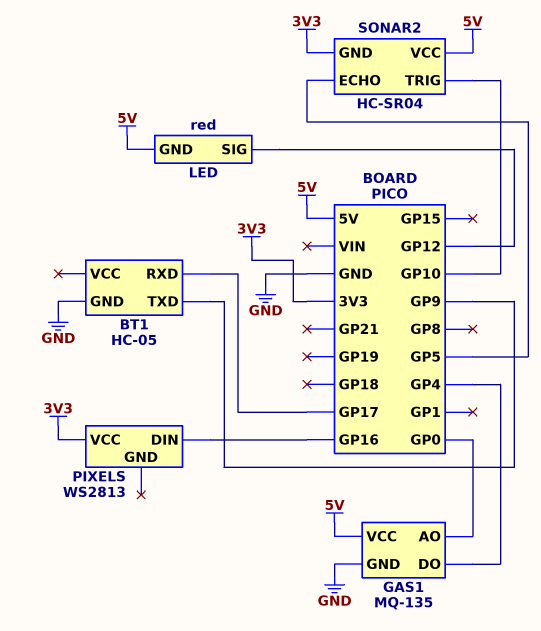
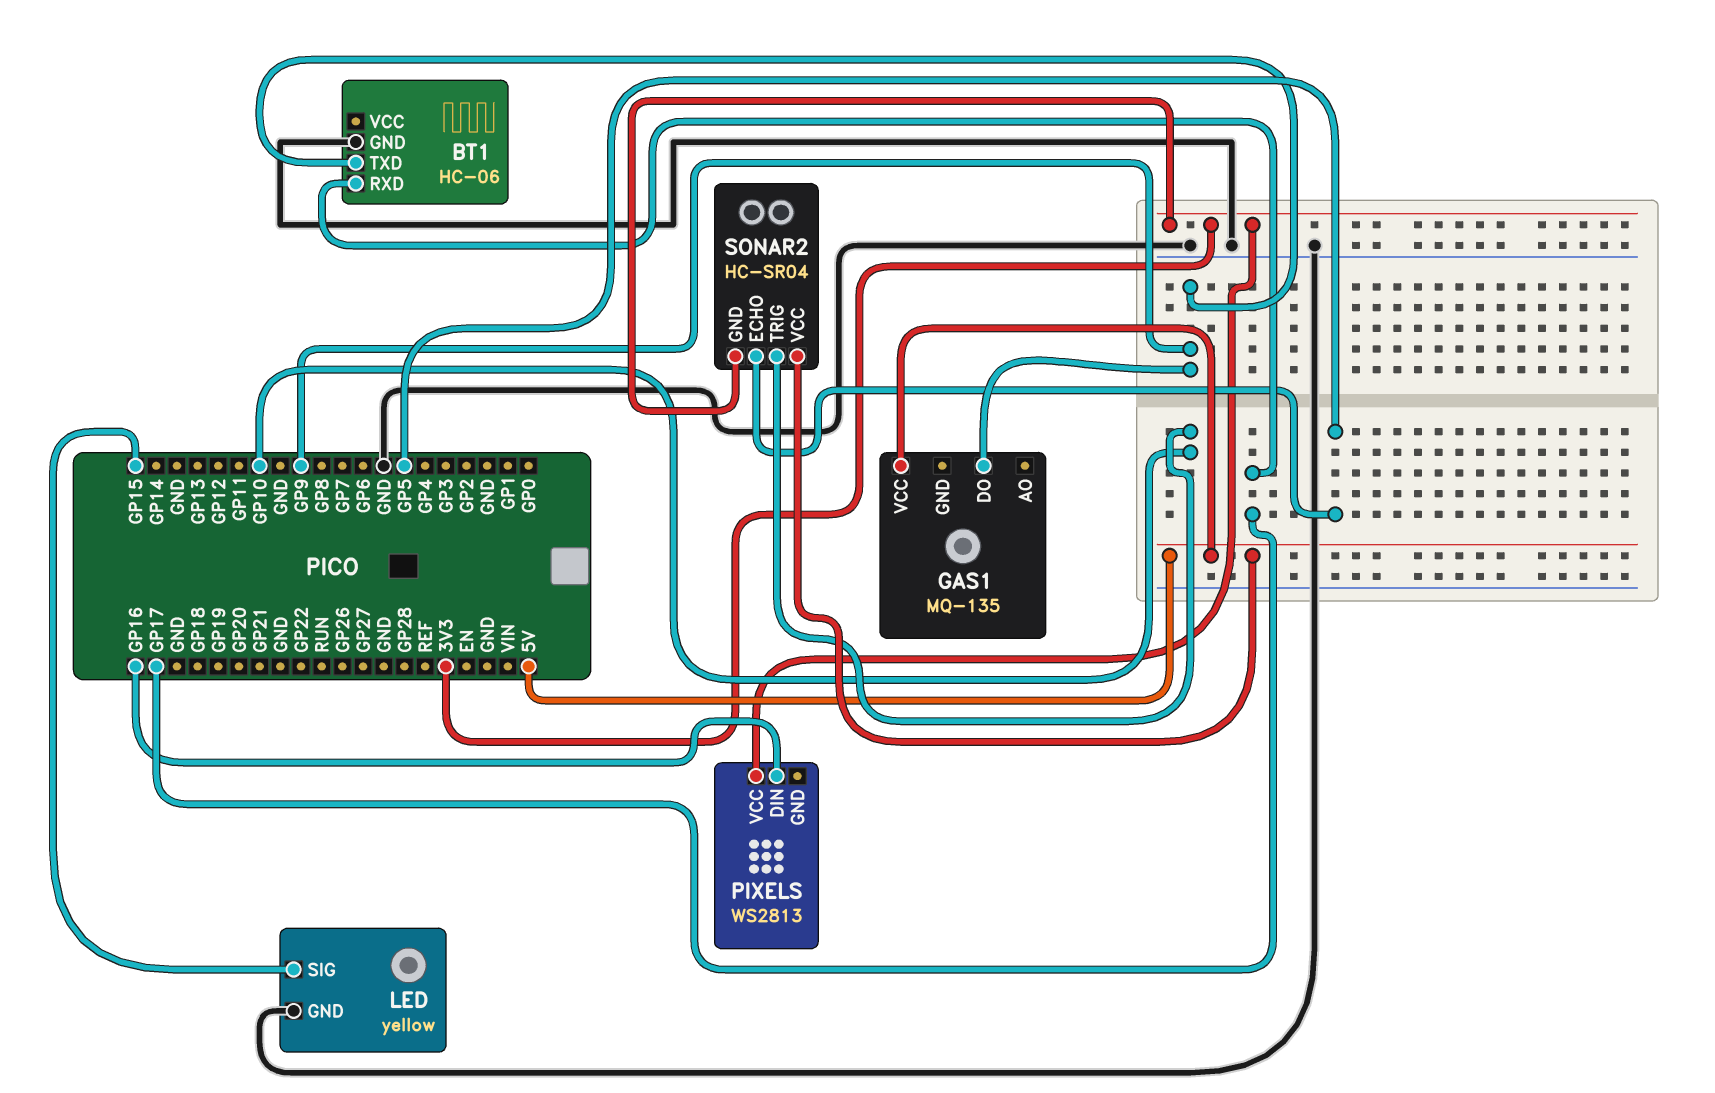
BT1: HC-05 -> HC-06
GAS1 pin AO: GP0 -> none
GAS1 pin DO: GP4 -> GP9
GAS1 pin GND: GND -> none
LED: red -> yellow
LED pin GND: 5V -> GND
LED pin SIG: GP12 -> GP15

